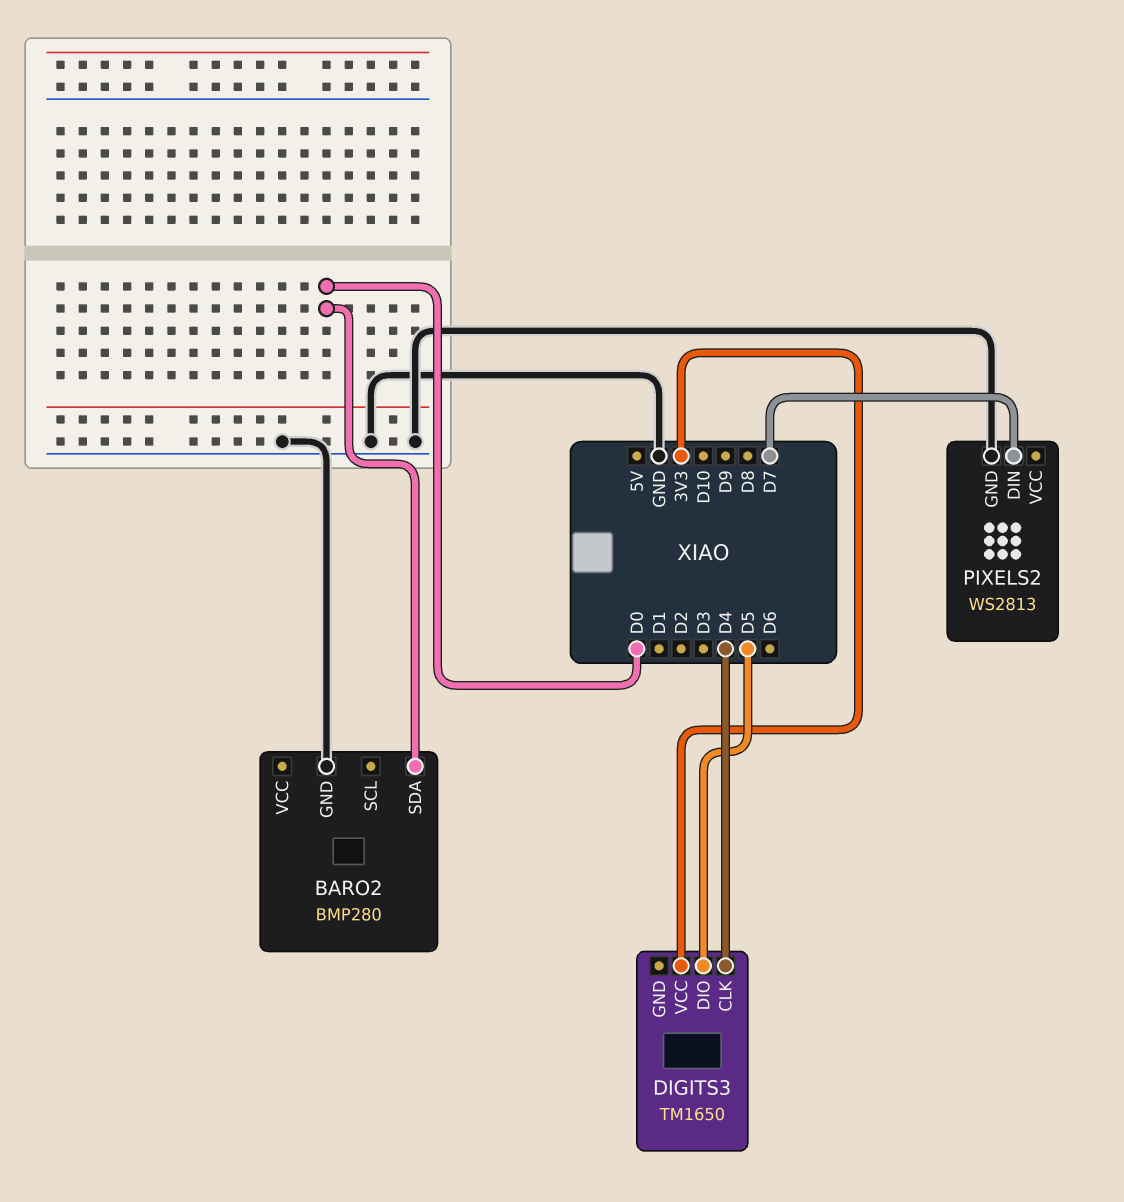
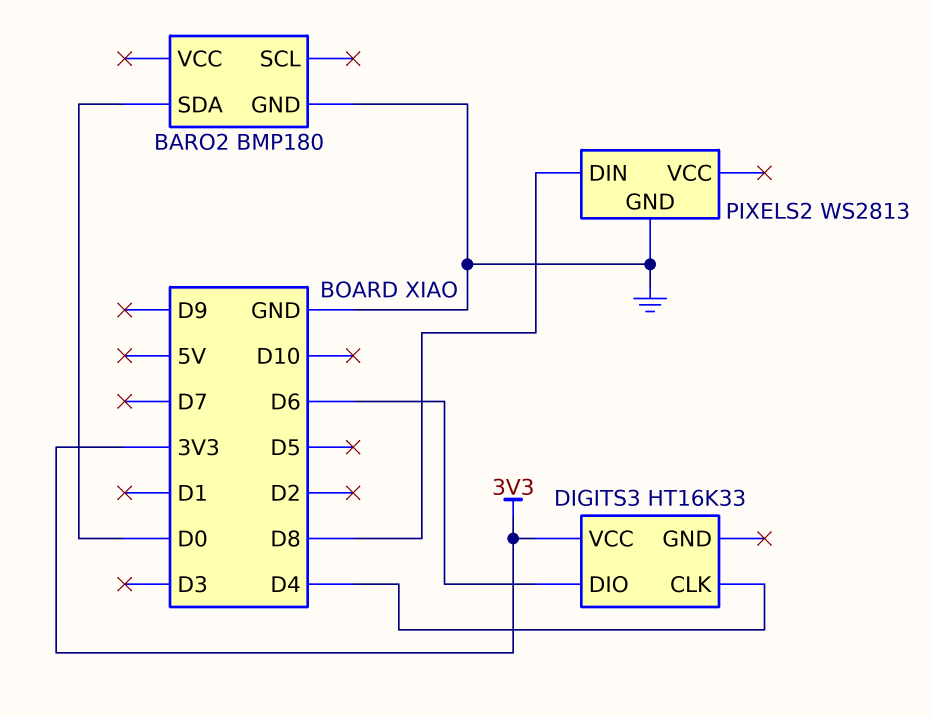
BARO2: BMP280 -> BMP180
DIGITS3: TM1650 -> HT16K33
DIGITS3 pin DIO: D5 -> D6
PIXELS2 pin DIN: D7 -> D8

